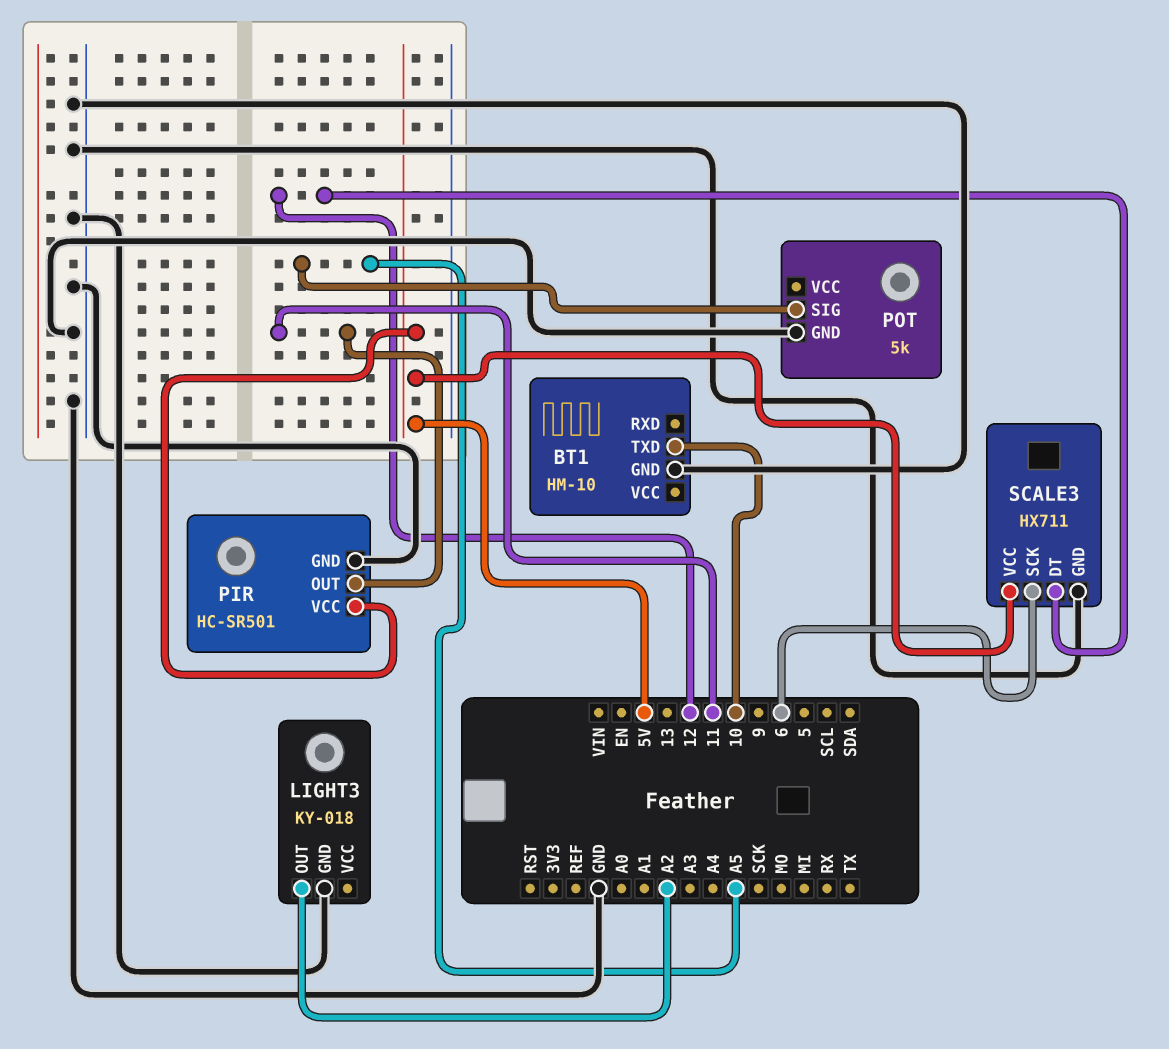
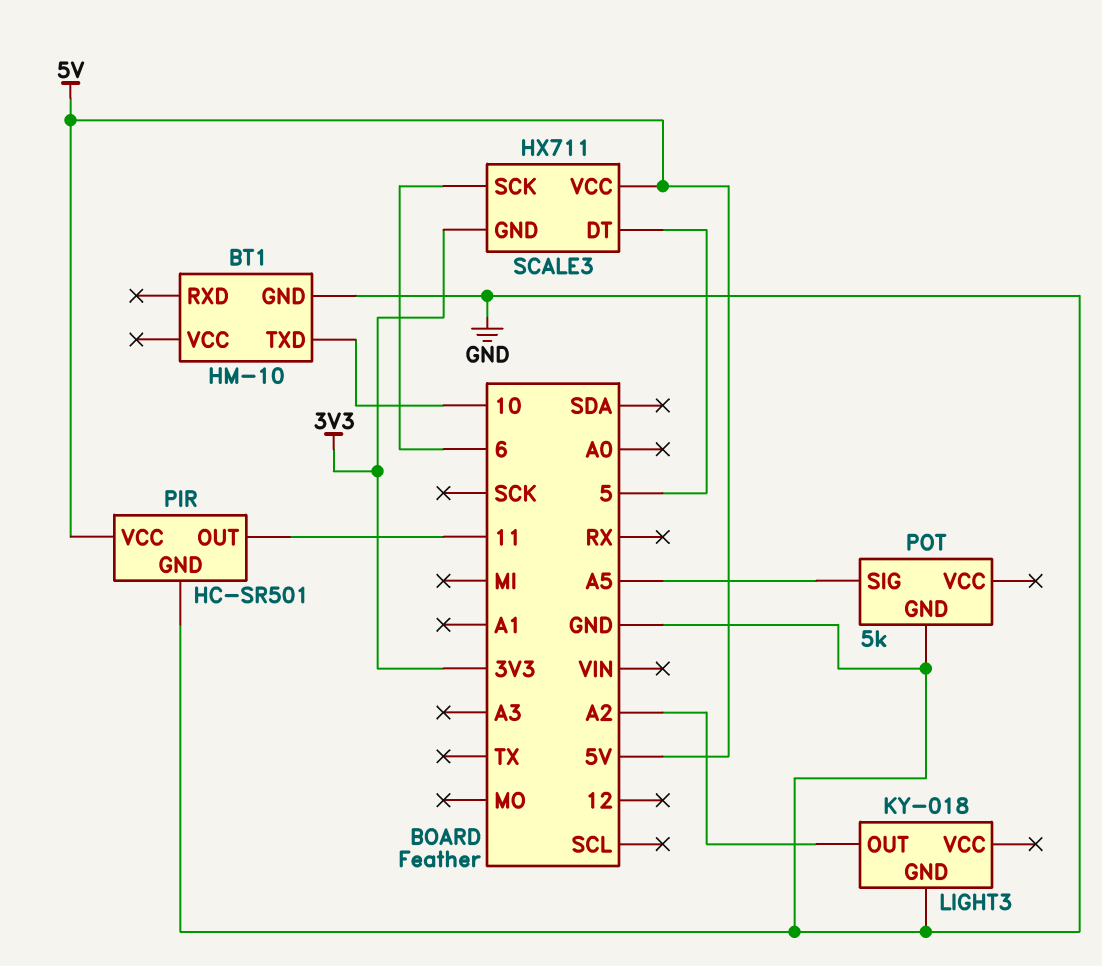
SCALE3 pin DT: 12 -> 5
SCALE3 pin GND: GND -> 3V3

